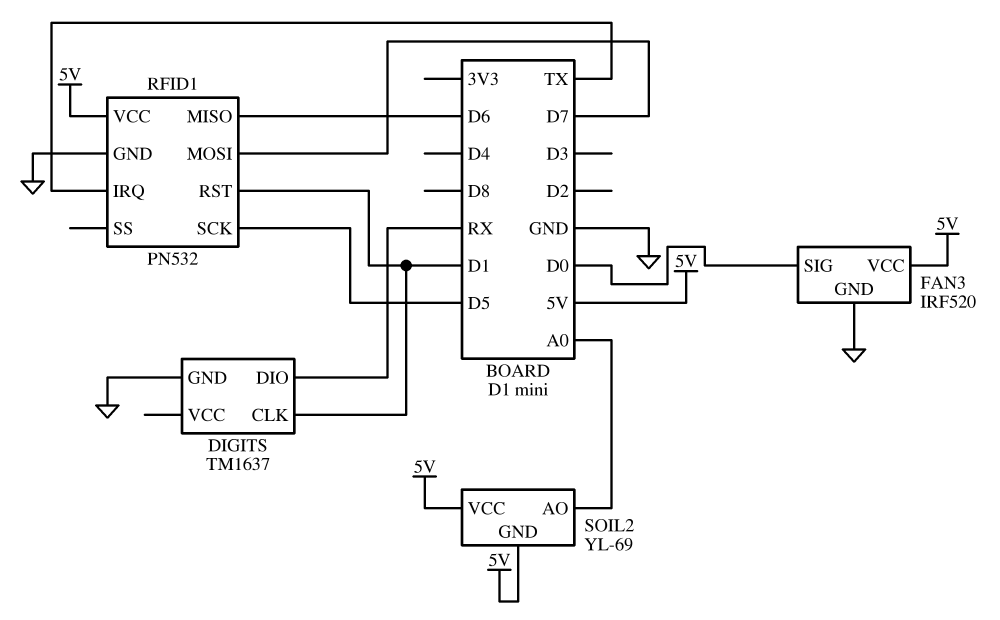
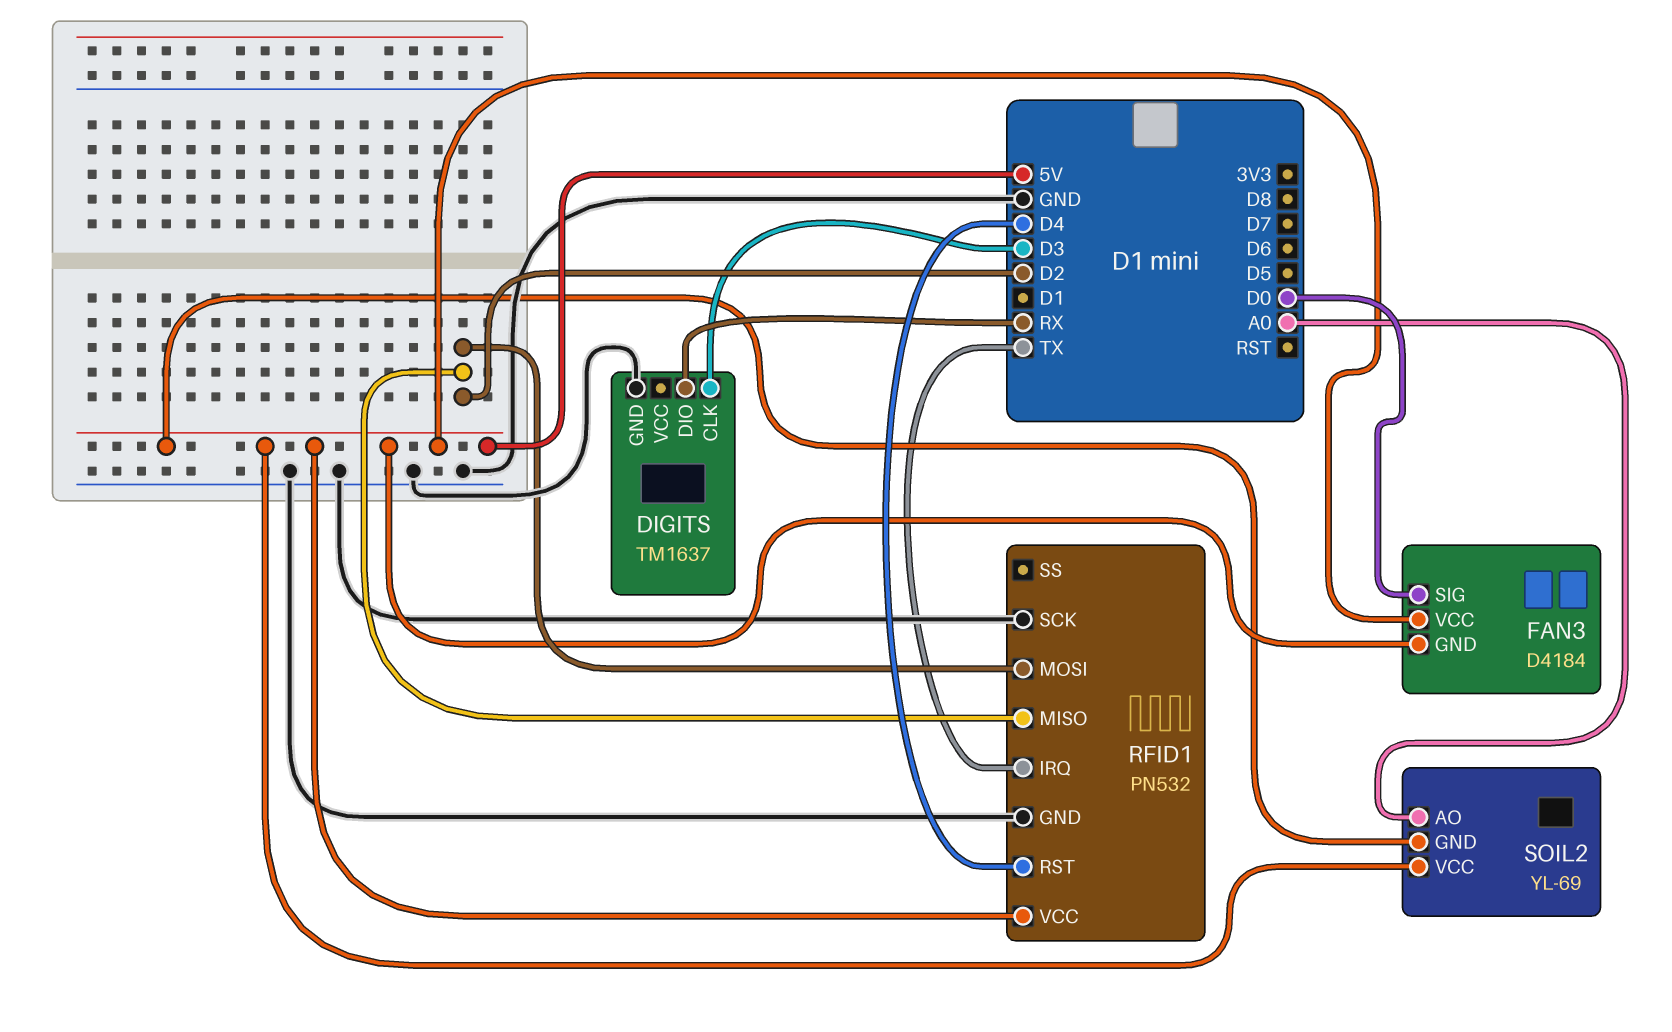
DIGITS pin CLK: D1 -> D3
FAN3: IRF520 -> D4184
FAN3 pin GND: GND -> 5V
RFID1 pin MISO: D6 -> D2
RFID1 pin MOSI: D7 -> D2
RFID1 pin RST: D1 -> D4
RFID1 pin SCK: D5 -> GND

